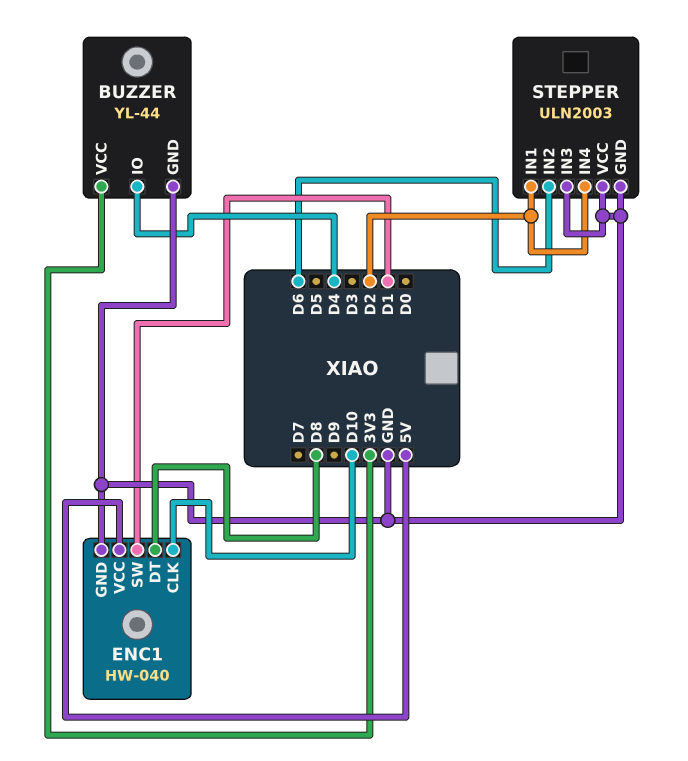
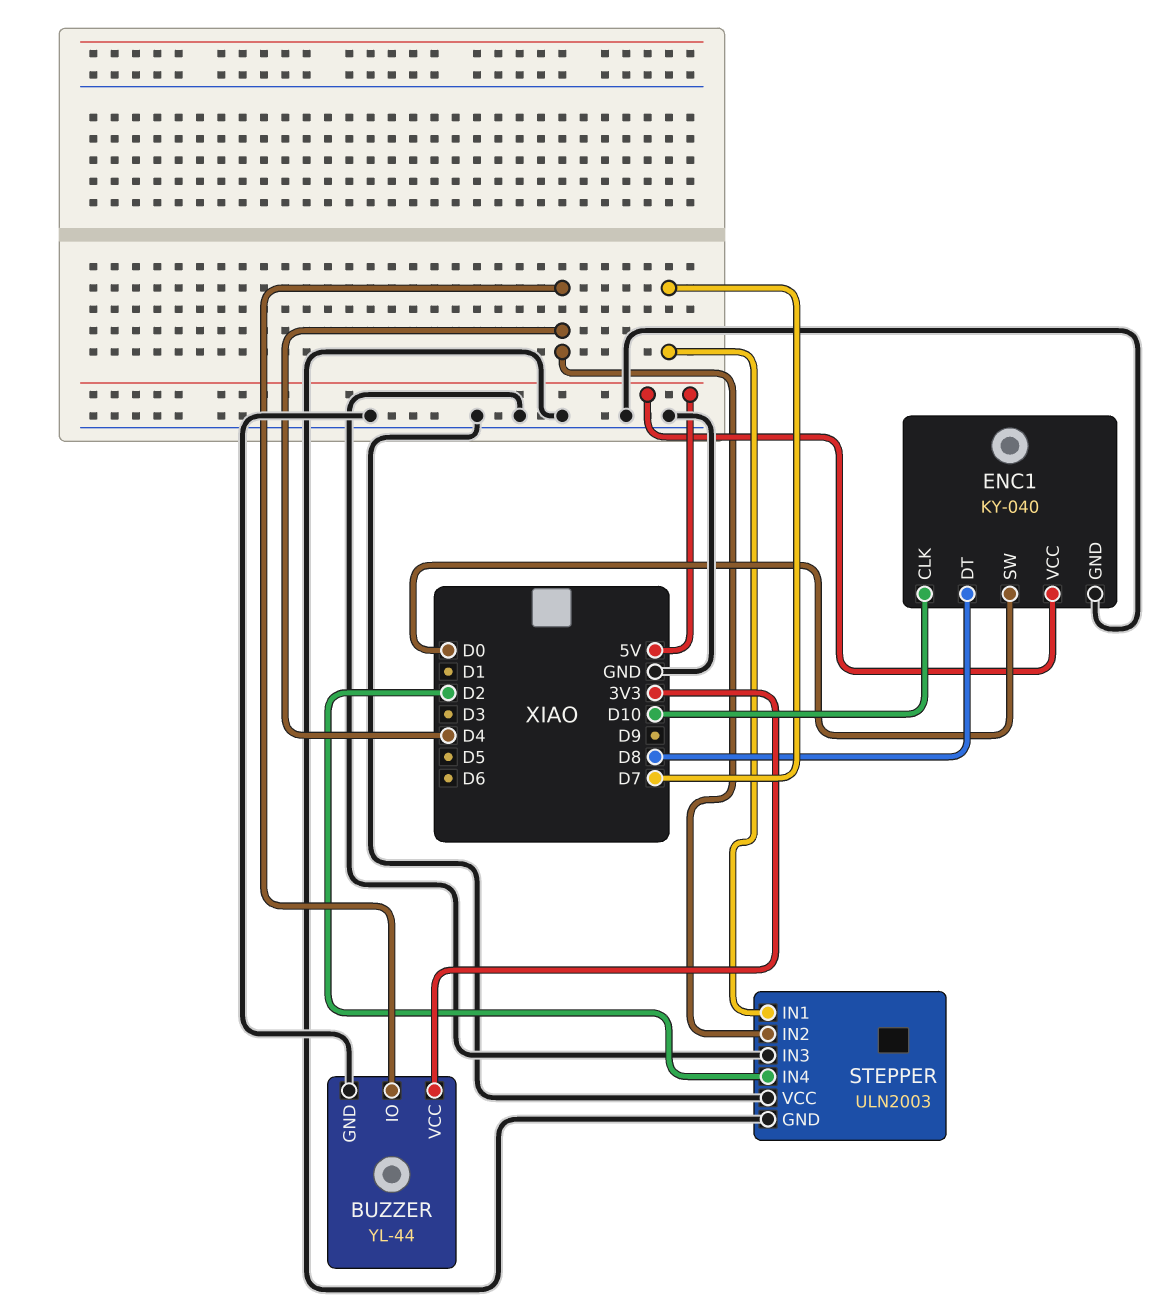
ENC1: HW-040 -> KY-040
ENC1 pin SW: D1 -> D0
STEPPER pin IN1: D2 -> D7
STEPPER pin IN2: D6 -> D4

